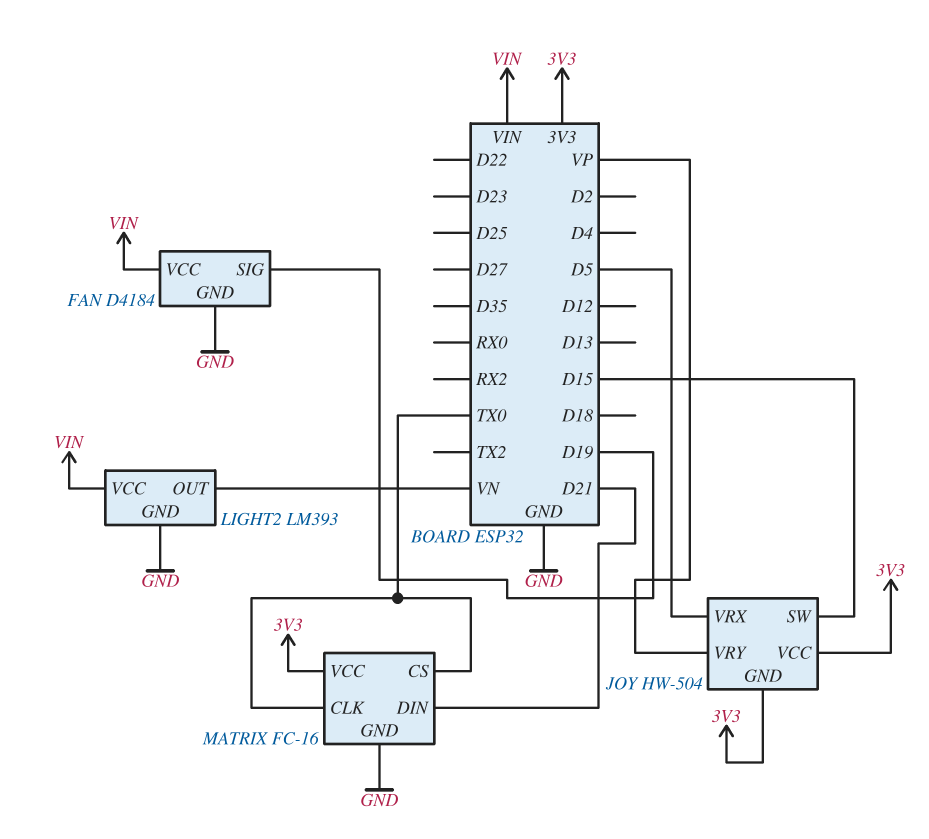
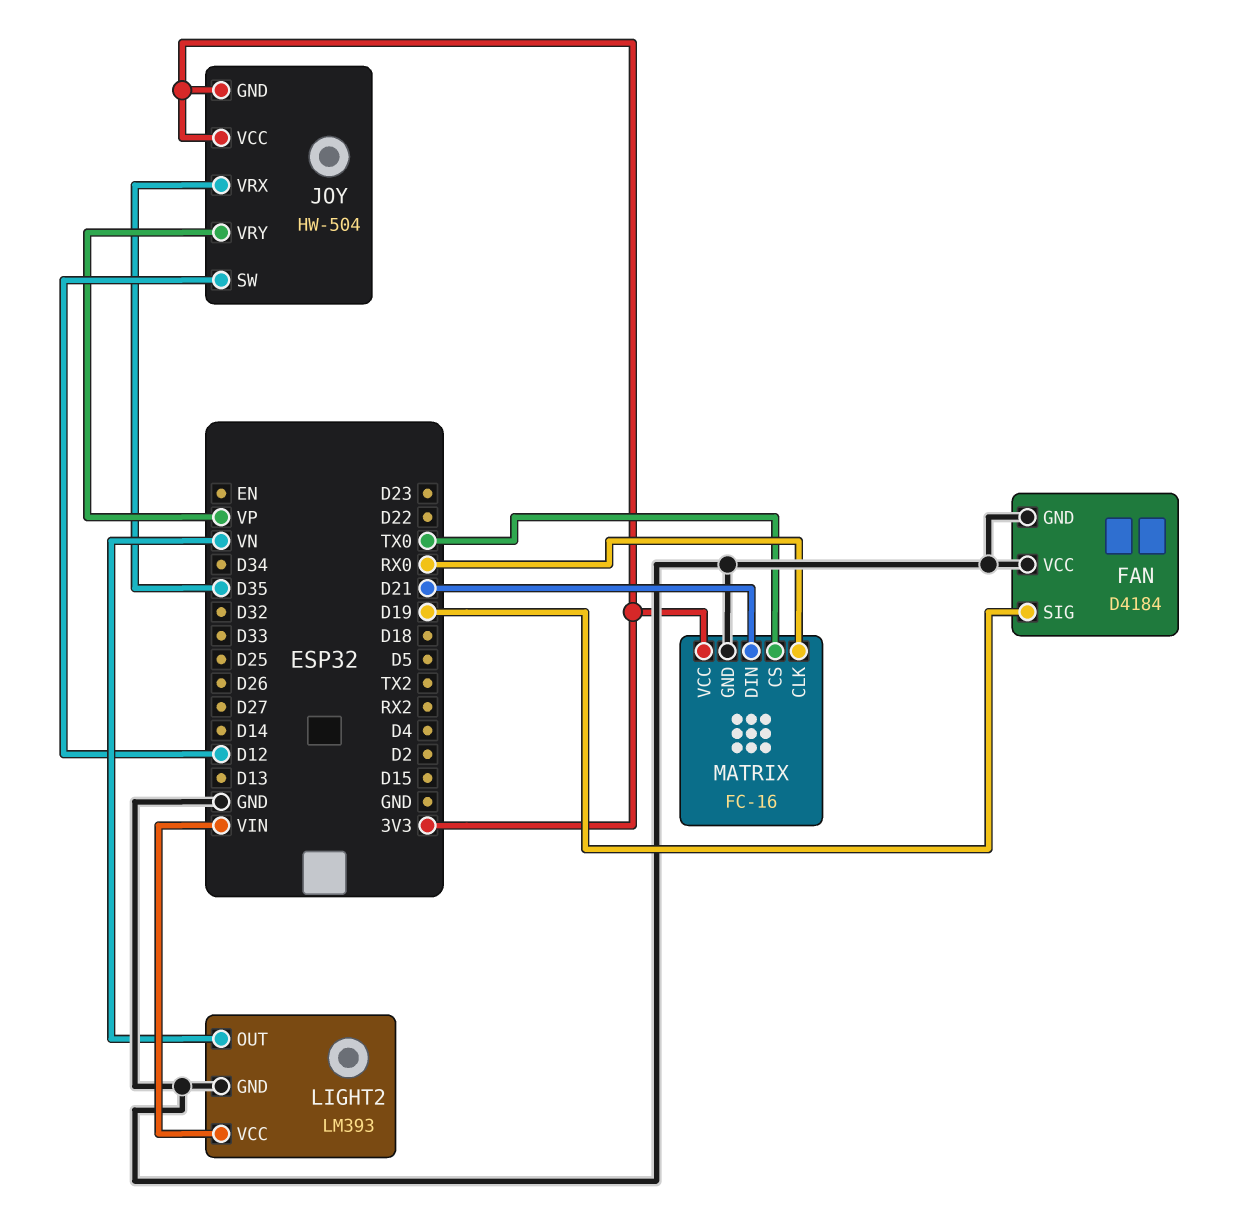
FAN pin VCC: VIN -> GND
JOY pin SW: D15 -> D12
JOY pin VRX: D5 -> D35
MATRIX pin CLK: TX0 -> RX0

